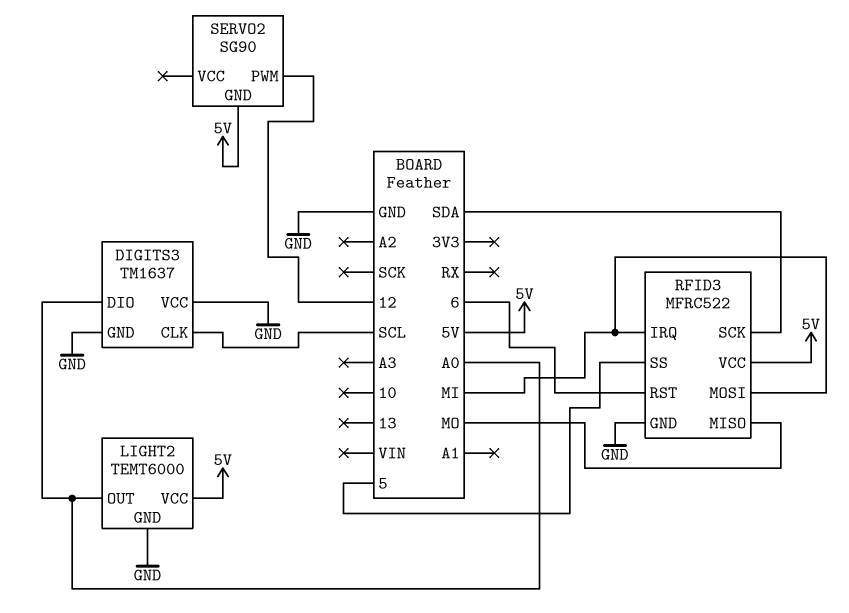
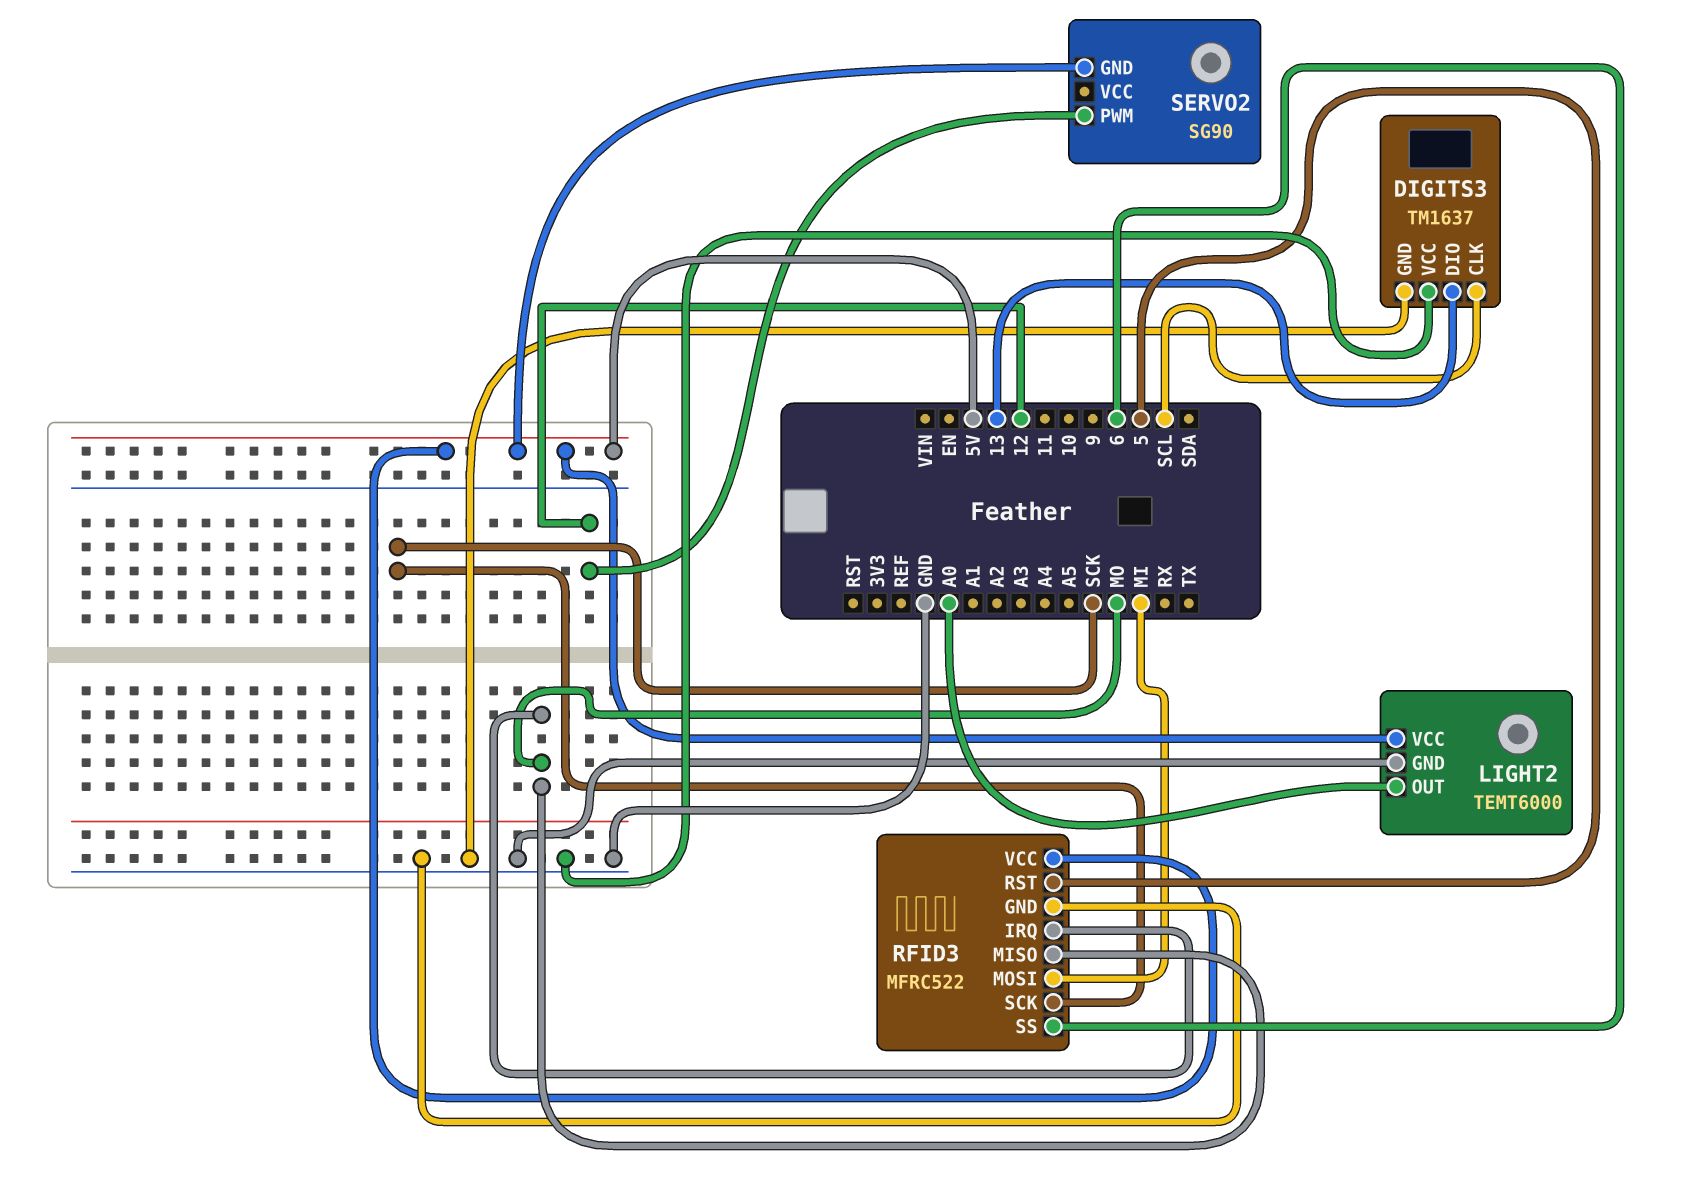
DIGITS3 pin DIO: A0 -> 13
RFID3 pin IRQ: MI -> MO
RFID3 pin RST: 6 -> 5
RFID3 pin SCK: SDA -> SCK
RFID3 pin SS: 5 -> 6

